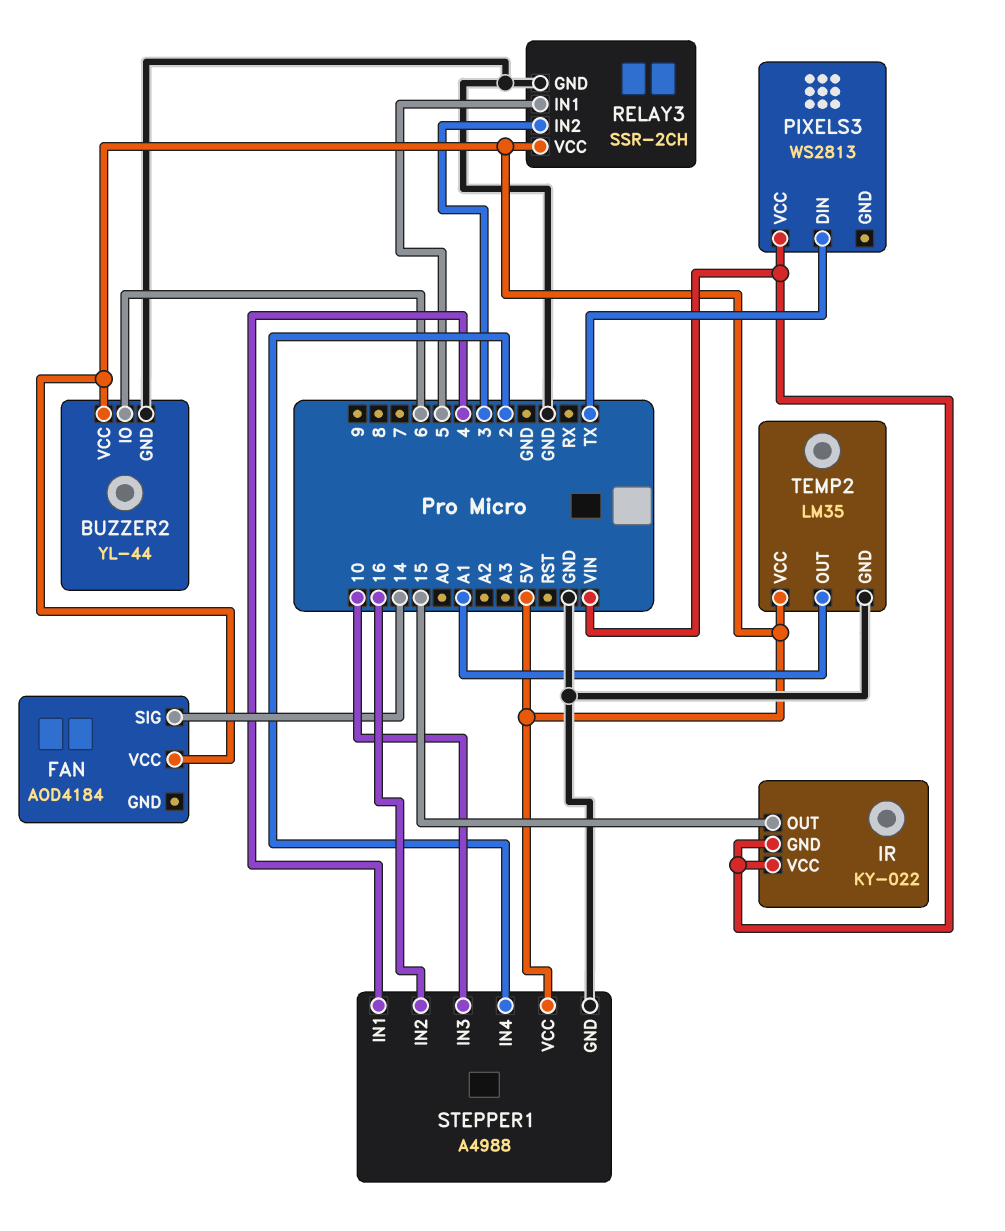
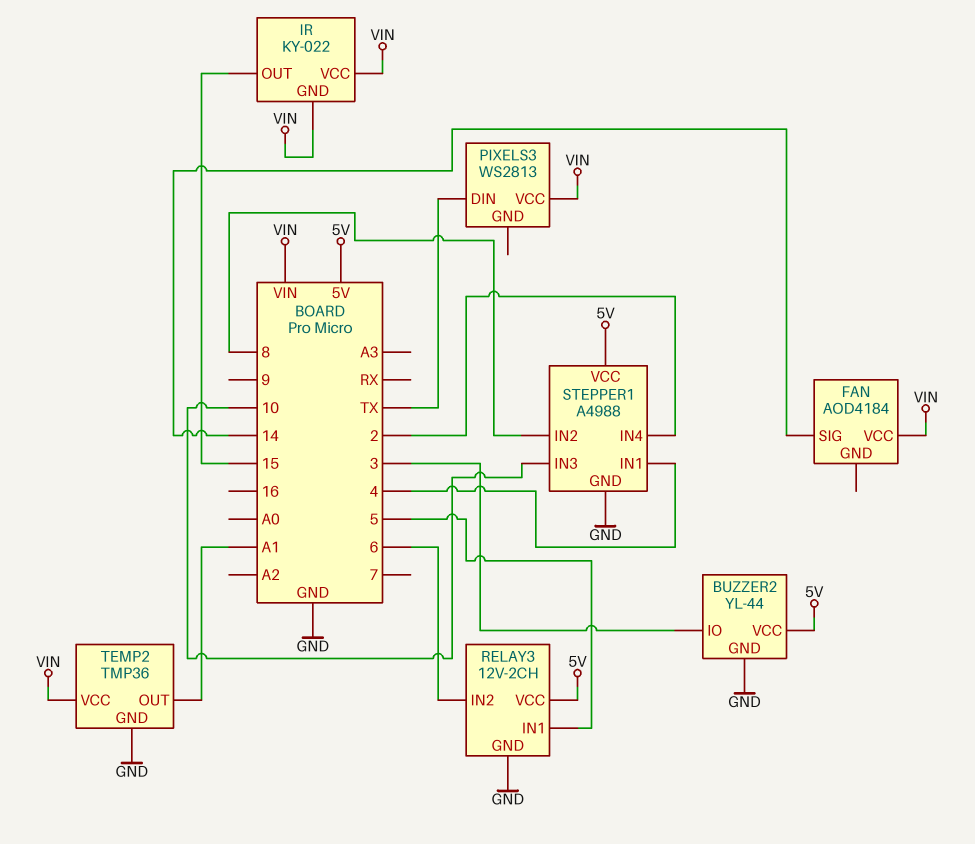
BUZZER2 pin IO: 6 -> 3
FAN pin VCC: 5V -> VIN
RELAY3: SSR-2CH -> 12V-2CH
RELAY3 pin IN2: 3 -> 6
STEPPER1 pin IN2: 16 -> 8
TEMP2: LM35 -> TMP36
TEMP2 pin VCC: 5V -> VIN

